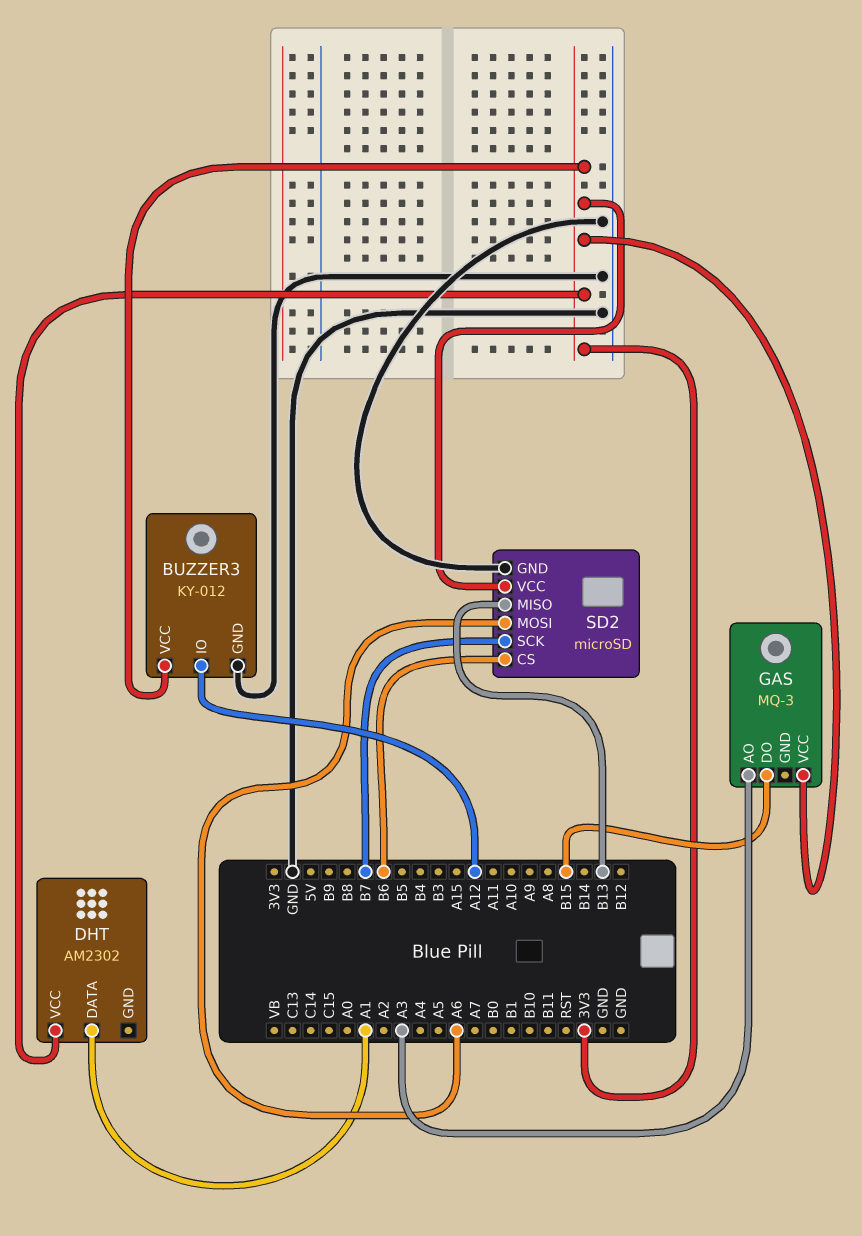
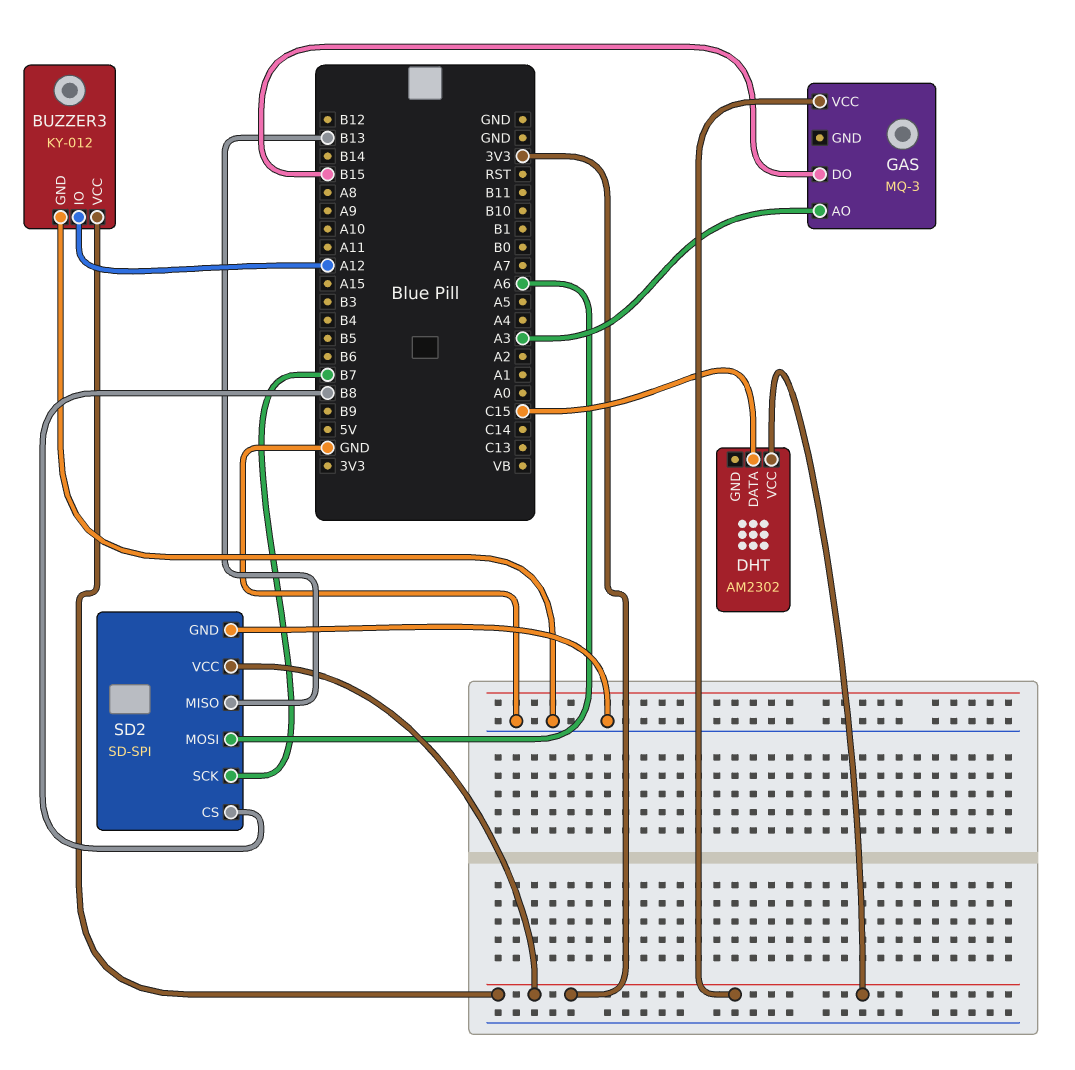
DHT pin DATA: A1 -> C15
SD2: microSD -> SD-SPI
SD2 pin CS: B6 -> B8

